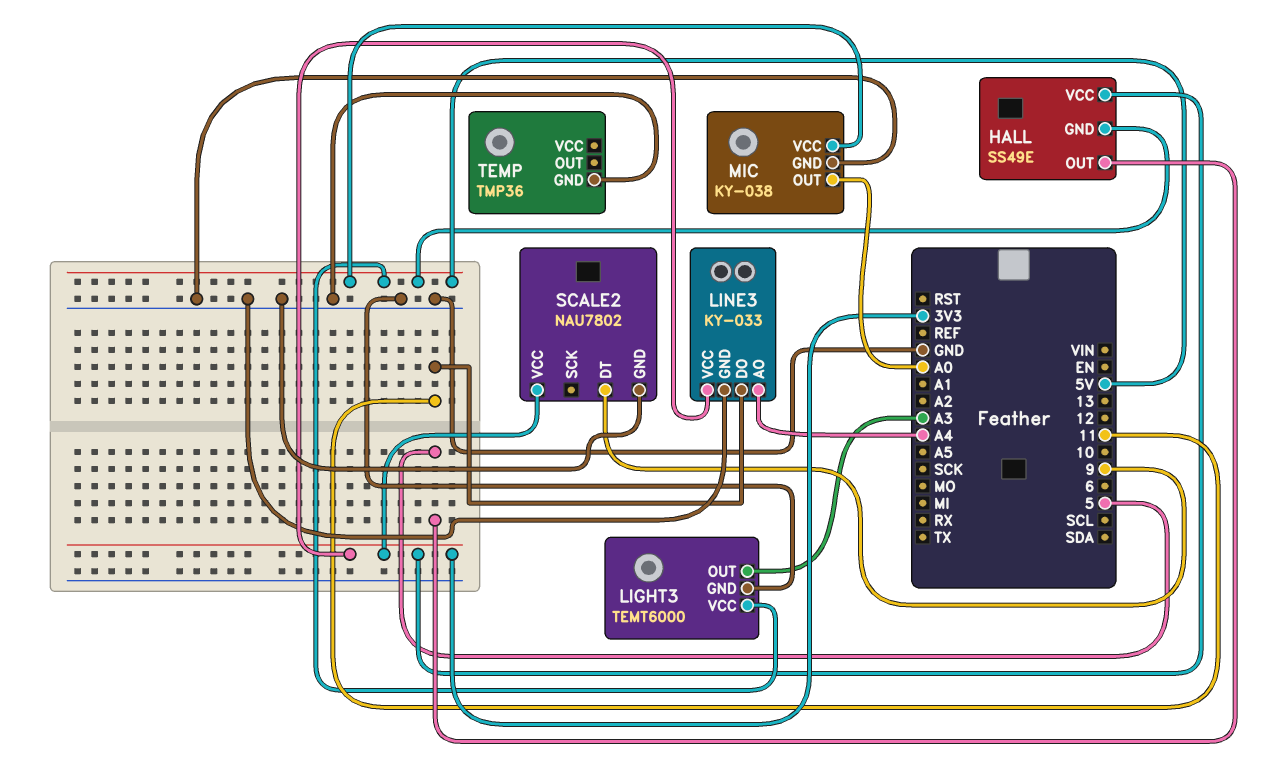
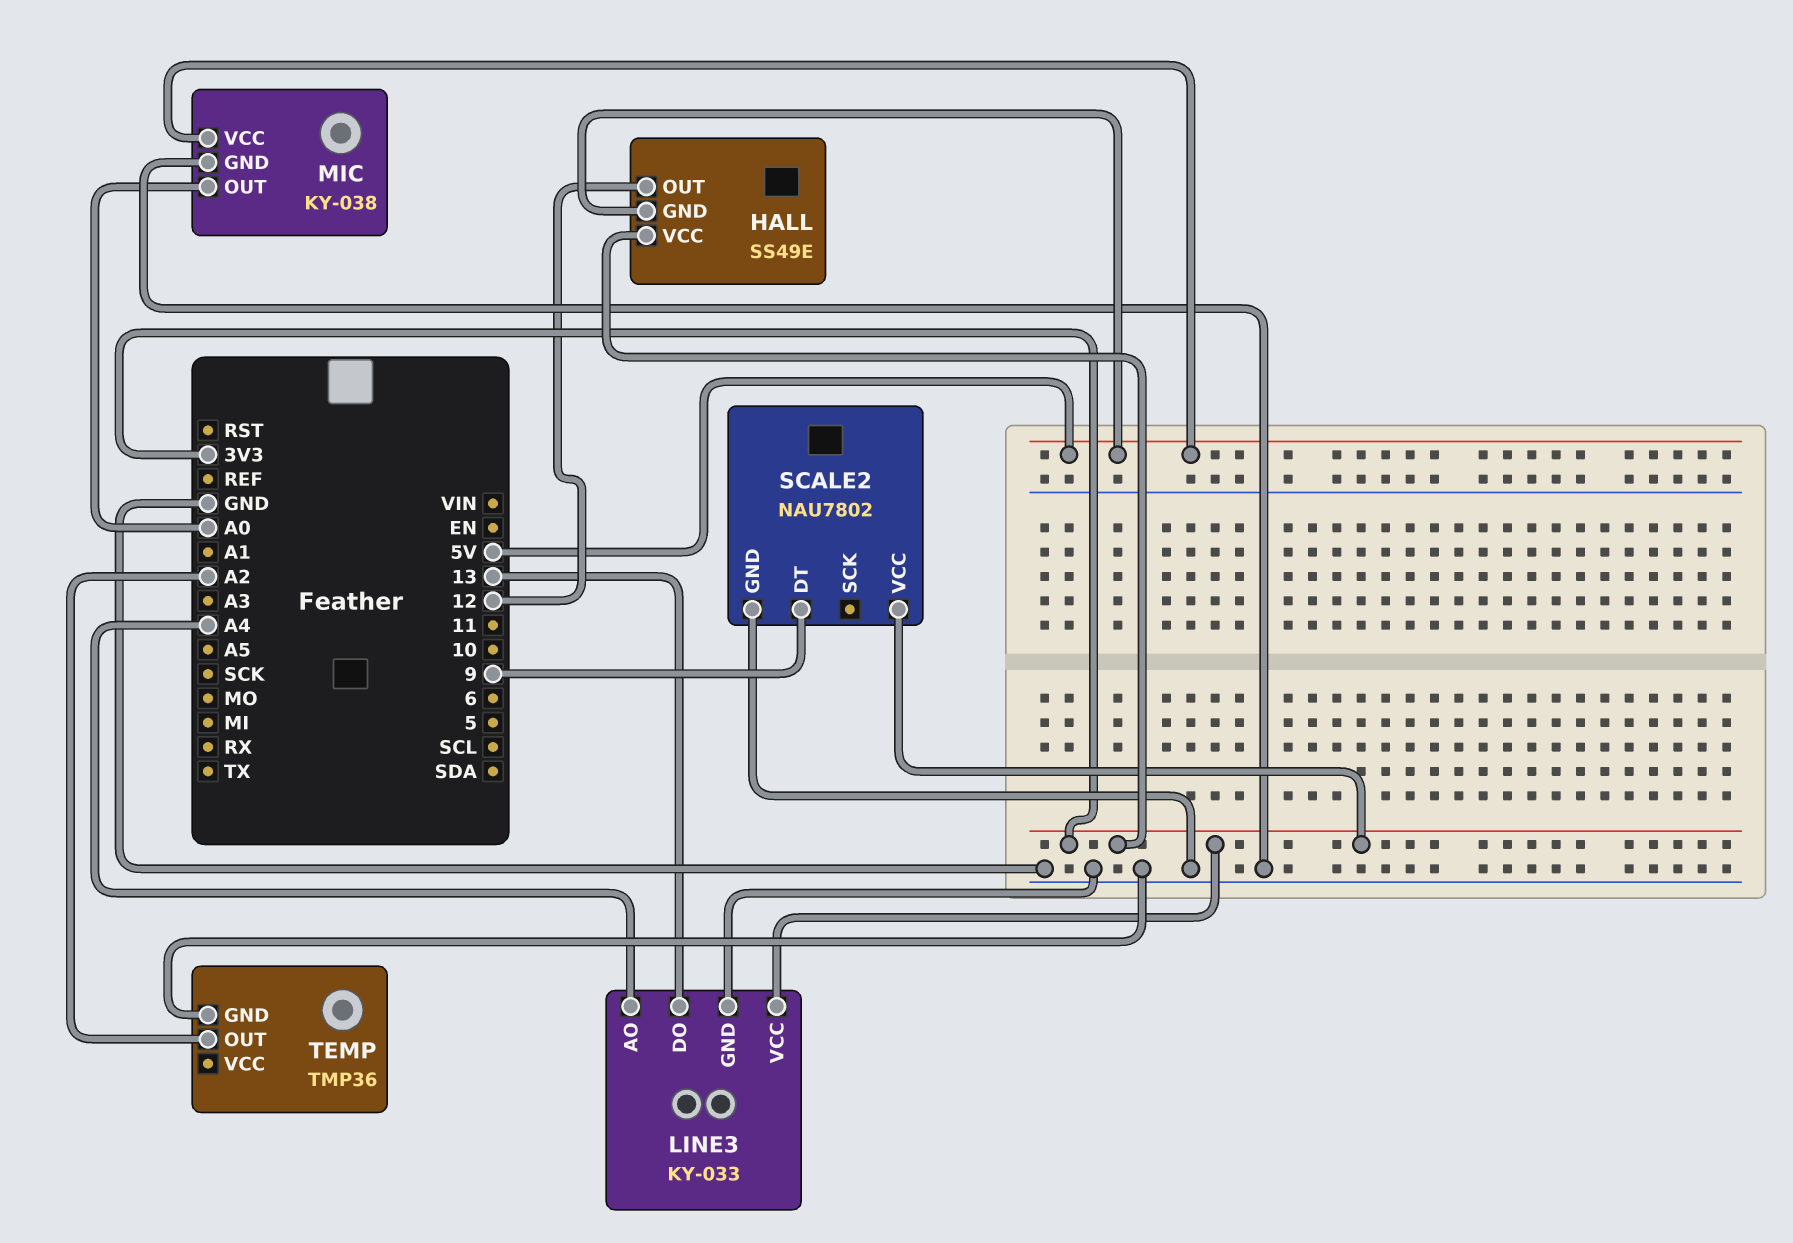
HALL pin OUT: 5 -> 12
LIGHT3: TEMT6000 -> none
LIGHT3 pin GND: GND -> none
LIGHT3 pin OUT: A3 -> none
LIGHT3 pin VCC: 5V -> none
LINE3 pin DO: 11 -> 13
TEMP pin OUT: none -> A2

